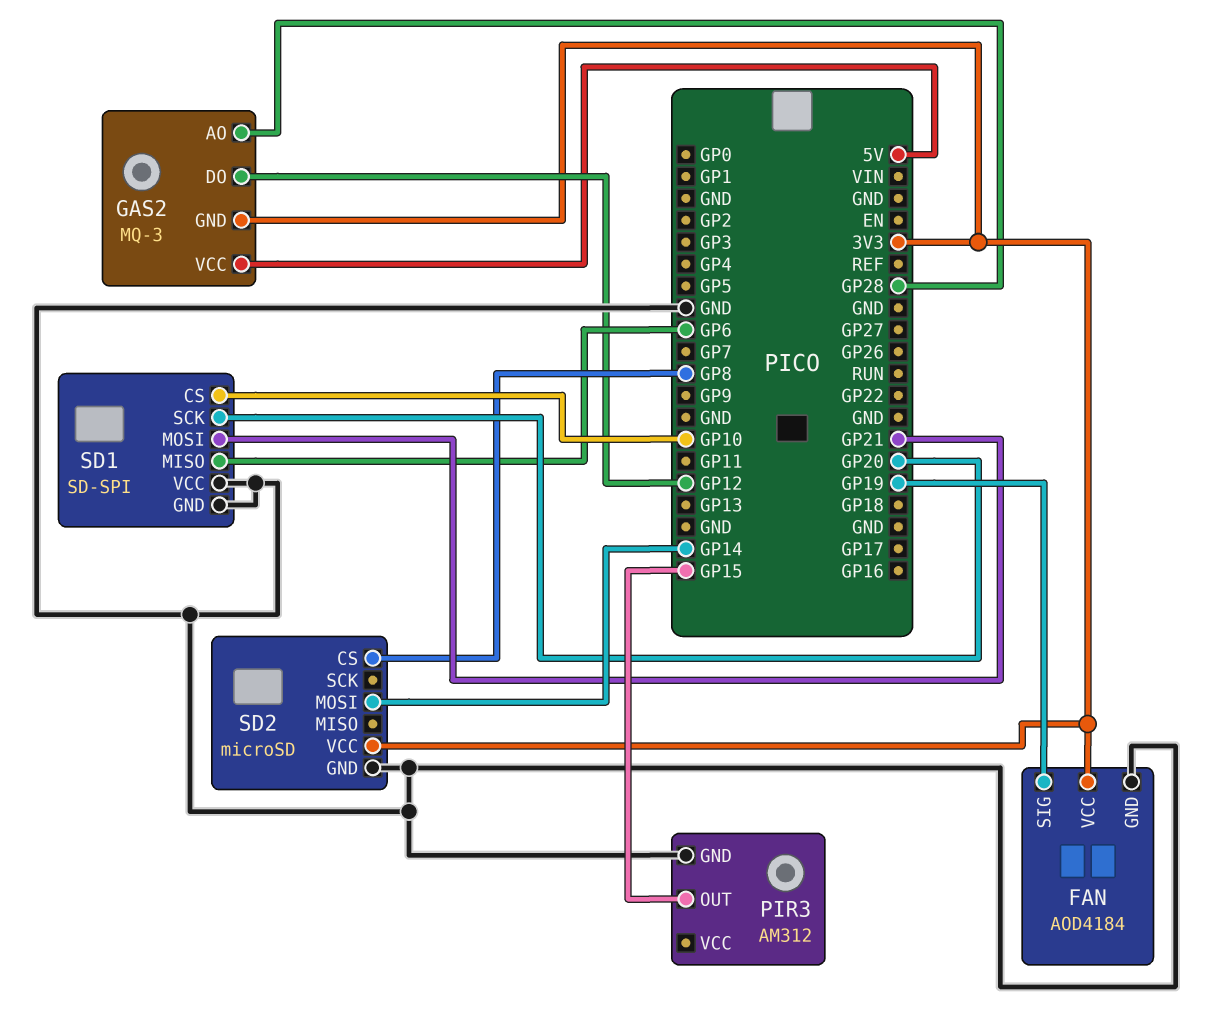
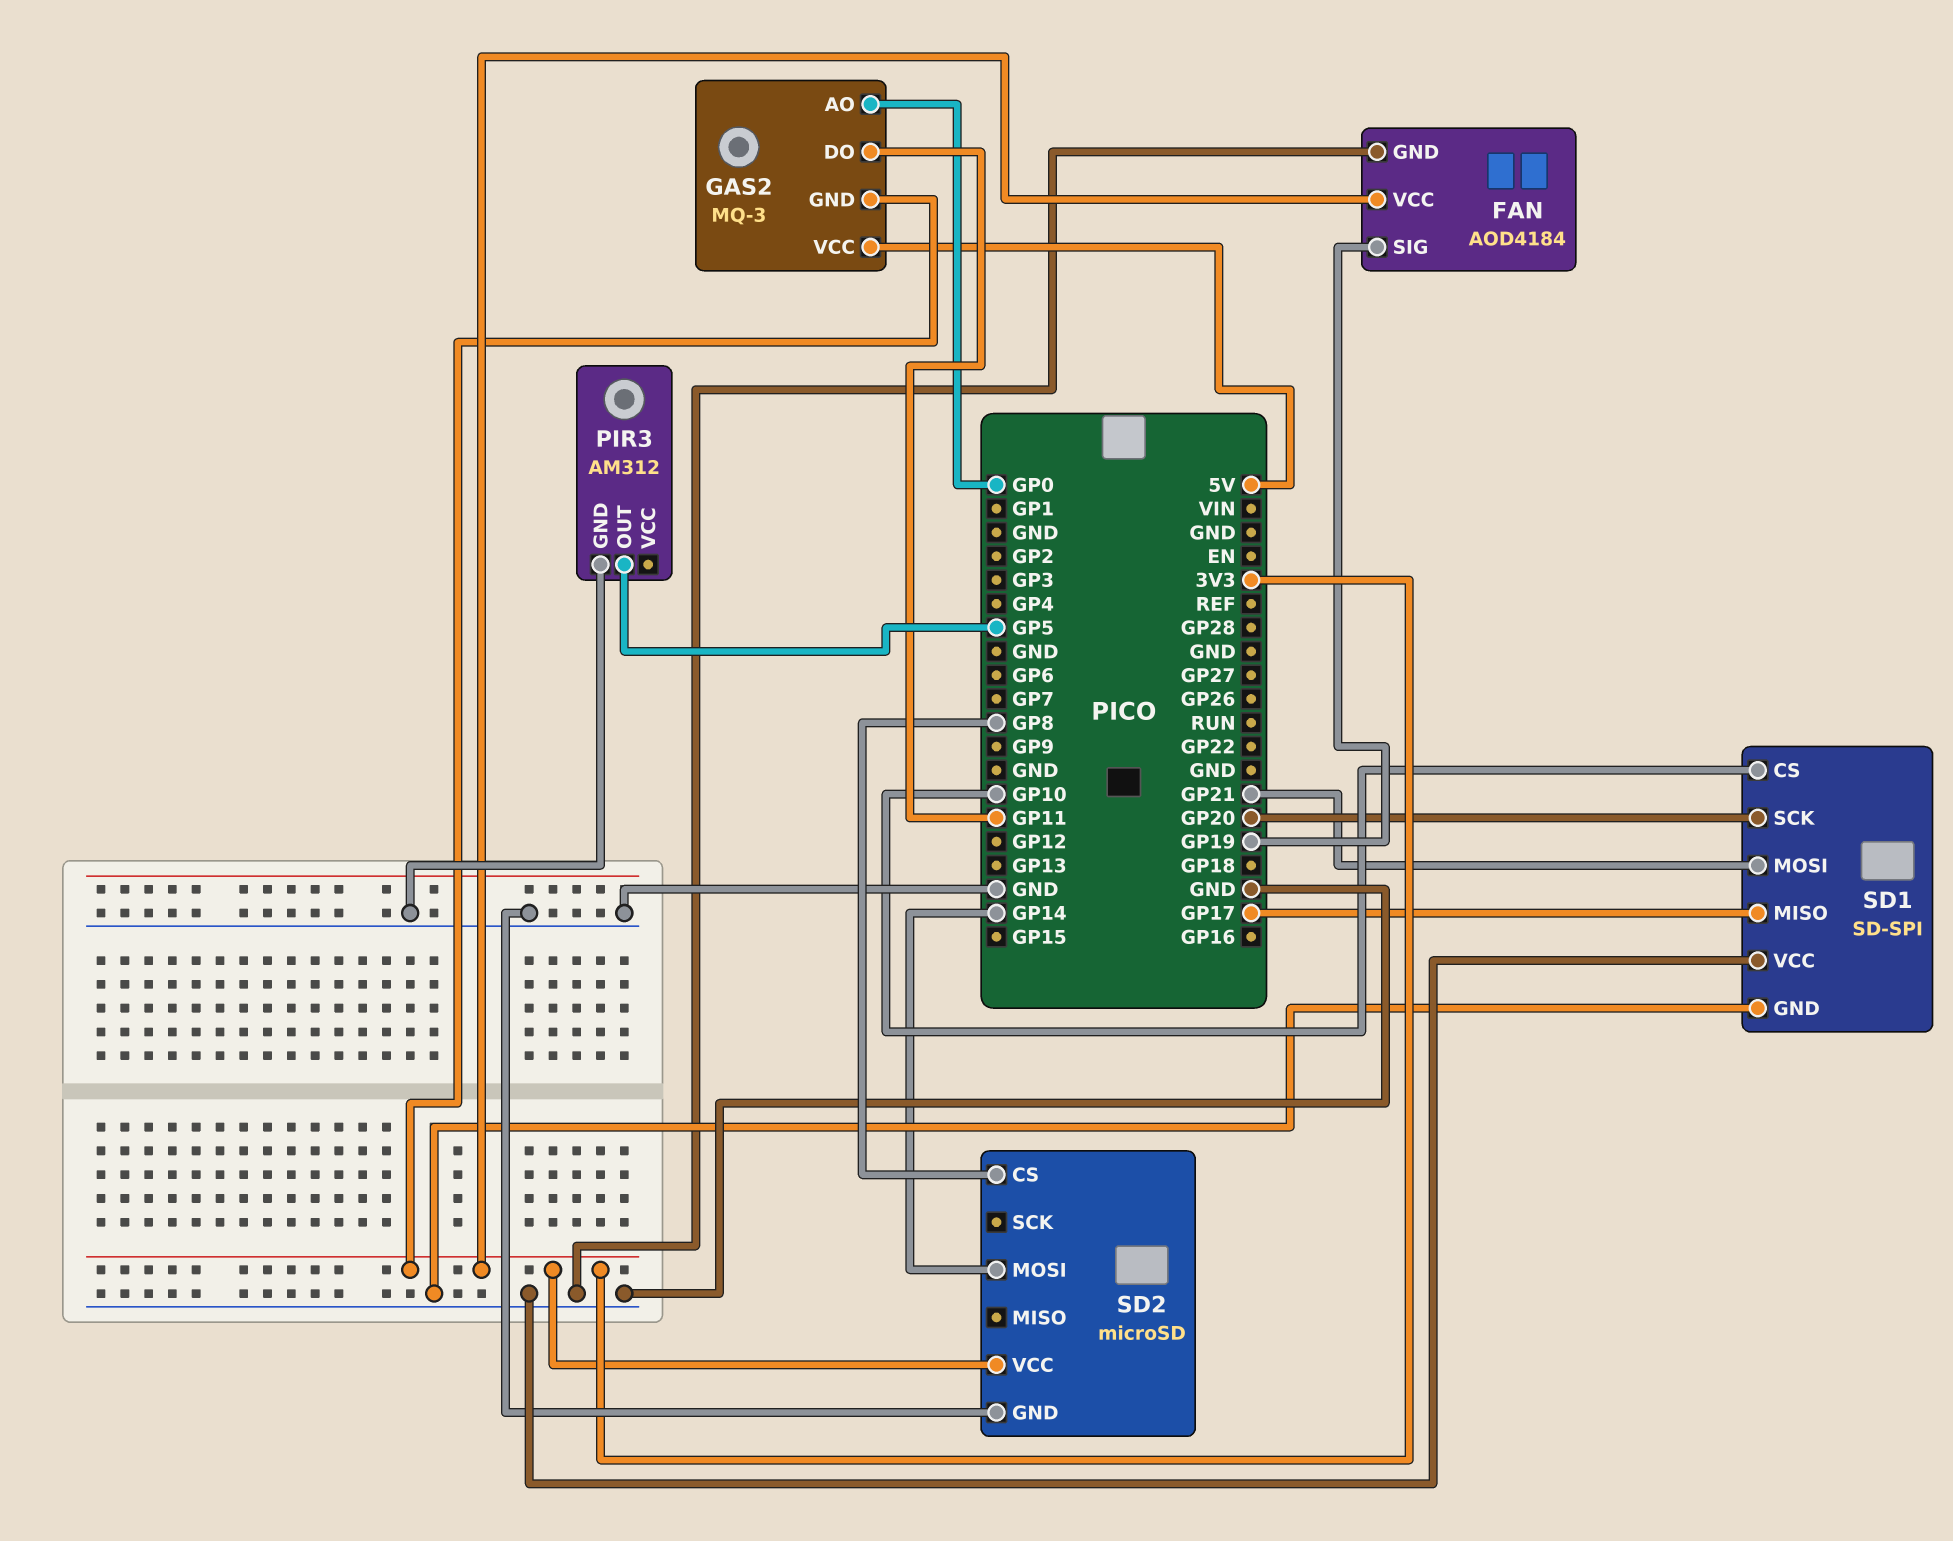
GAS2 pin AO: GP28 -> GP0
GAS2 pin DO: GP12 -> GP11
PIR3 pin OUT: GP15 -> GP5
SD1 pin MISO: GP6 -> GP17

